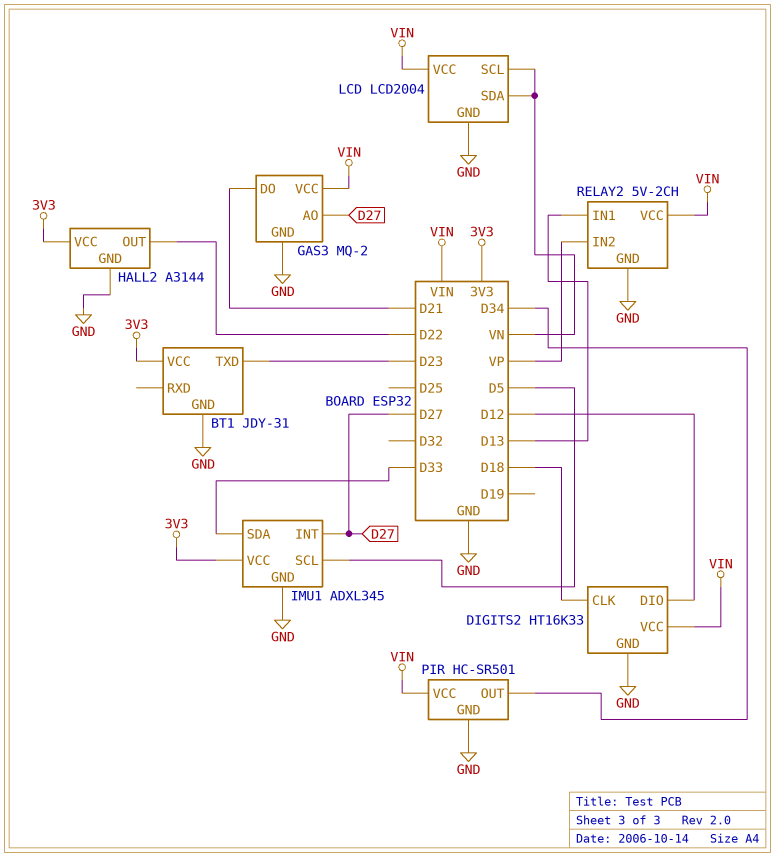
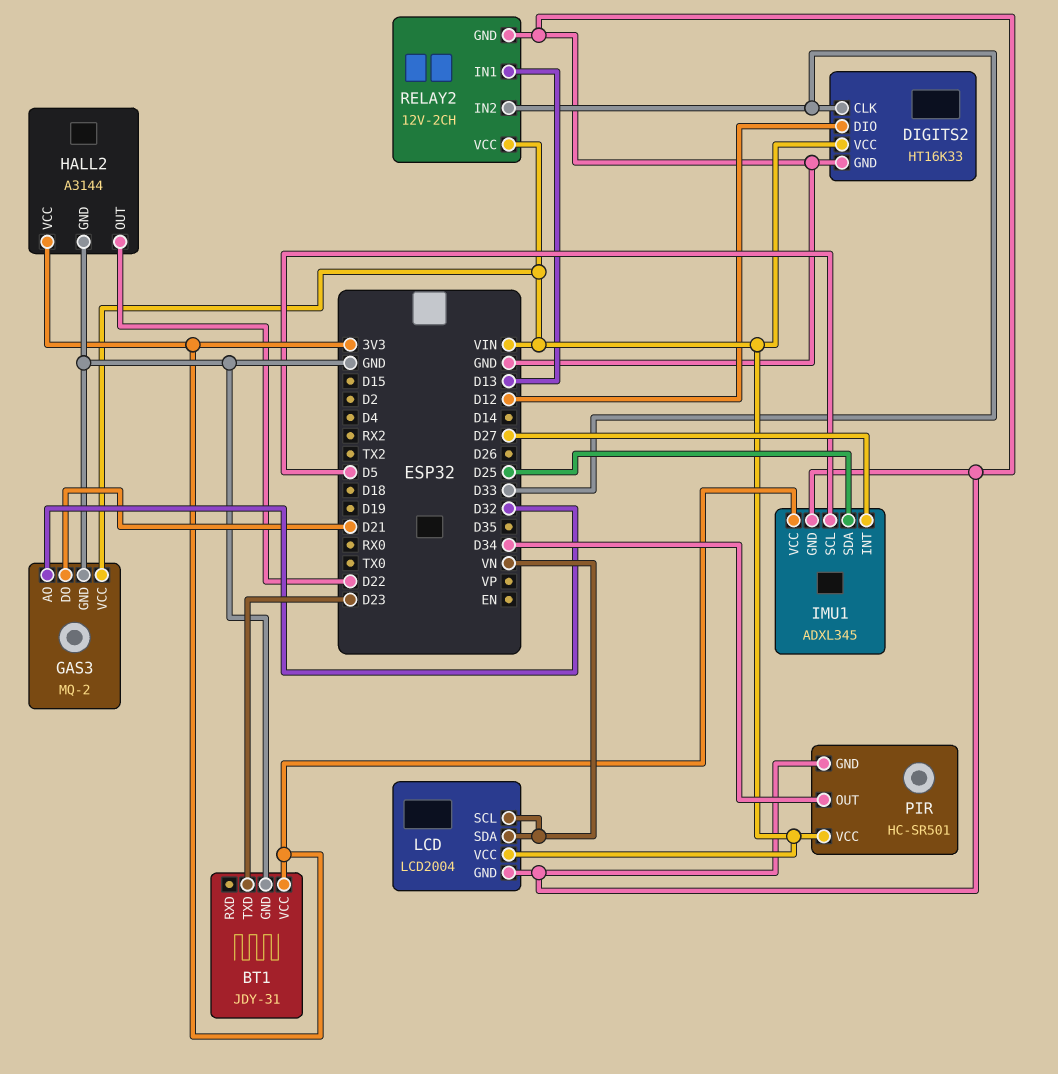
DIGITS2 pin CLK: D18 -> D33
GAS3 pin AO: D27 -> D32
IMU1 pin SDA: D33 -> D25
RELAY2: 5V-2CH -> 12V-2CH
RELAY2 pin IN2: VP -> D33

